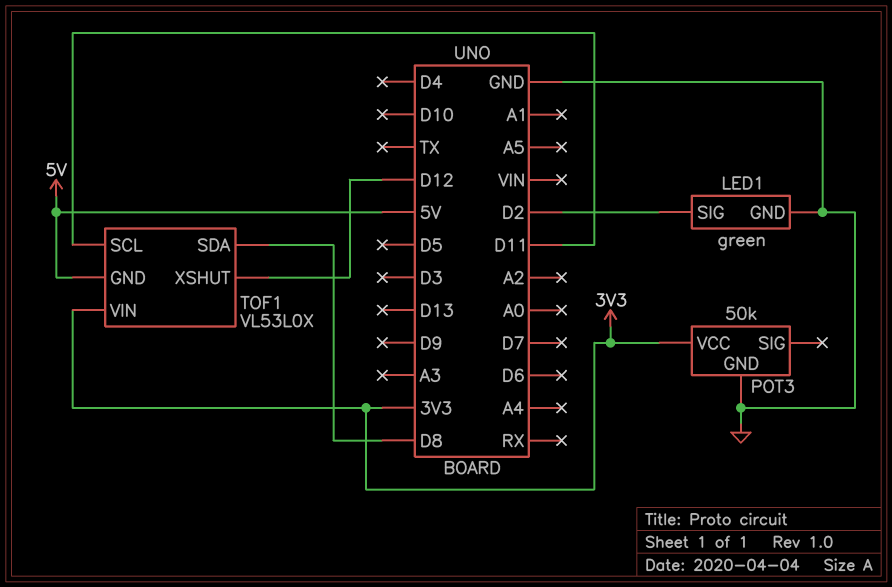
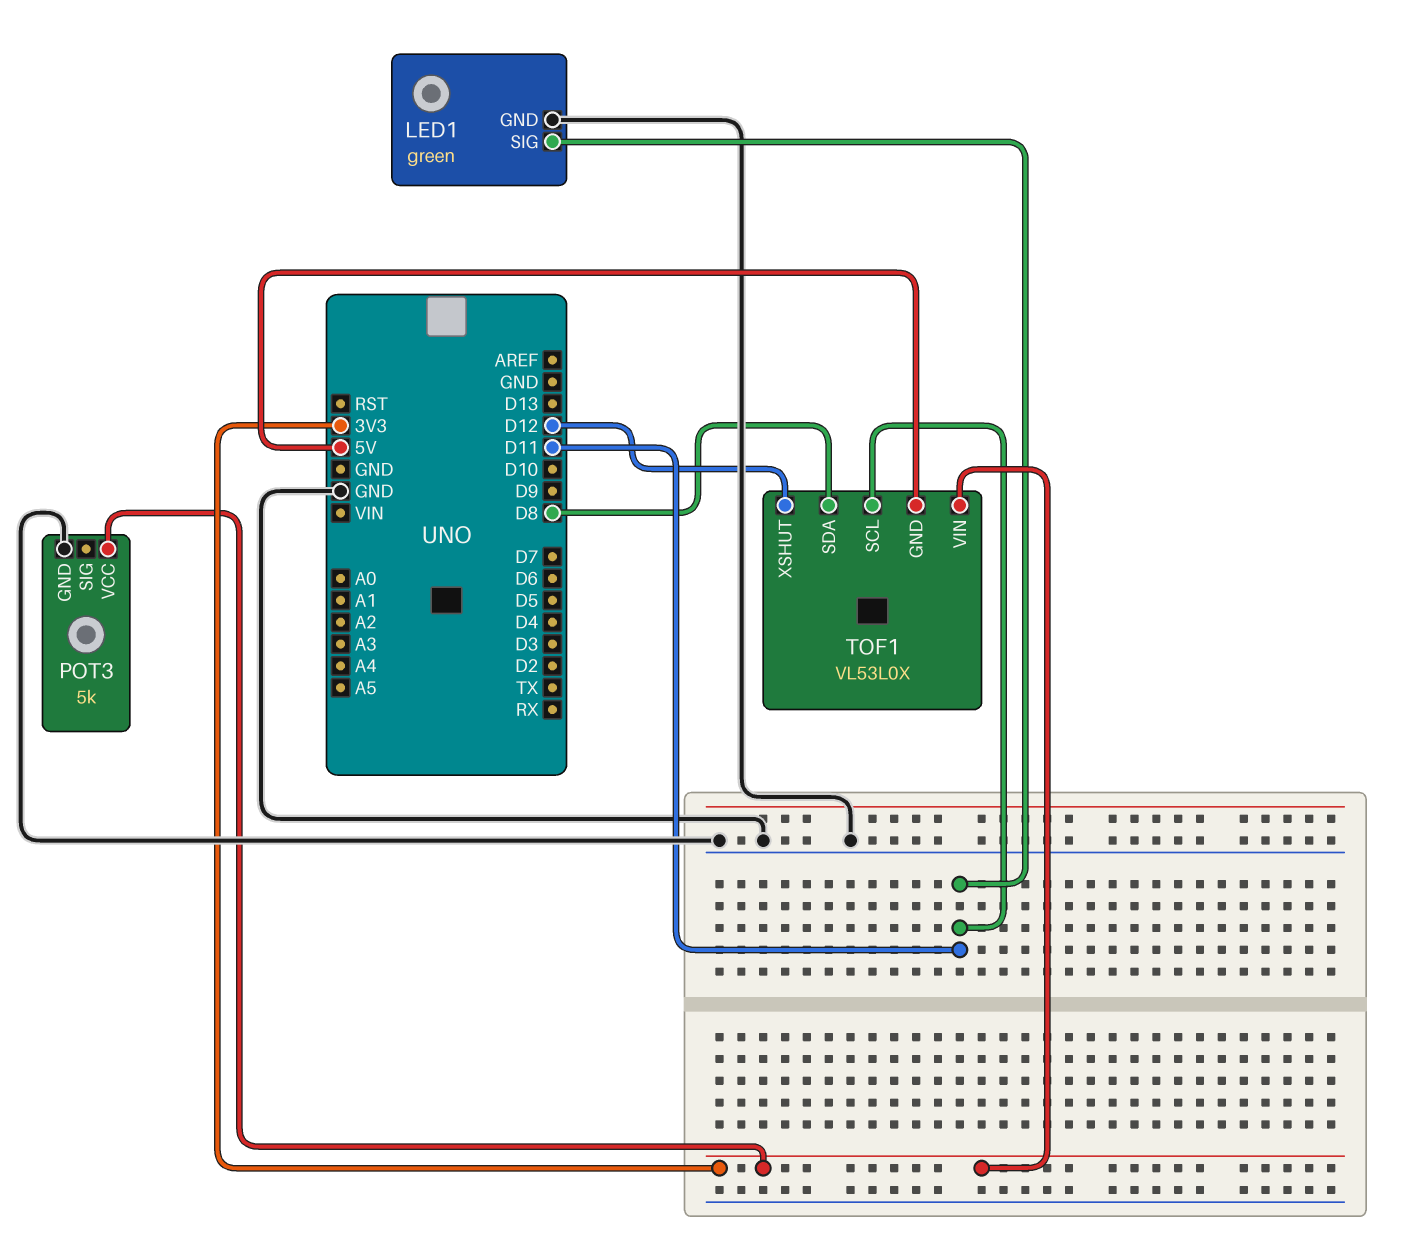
LED1 pin SIG: D2 -> D11
POT3: 50k -> 5k

